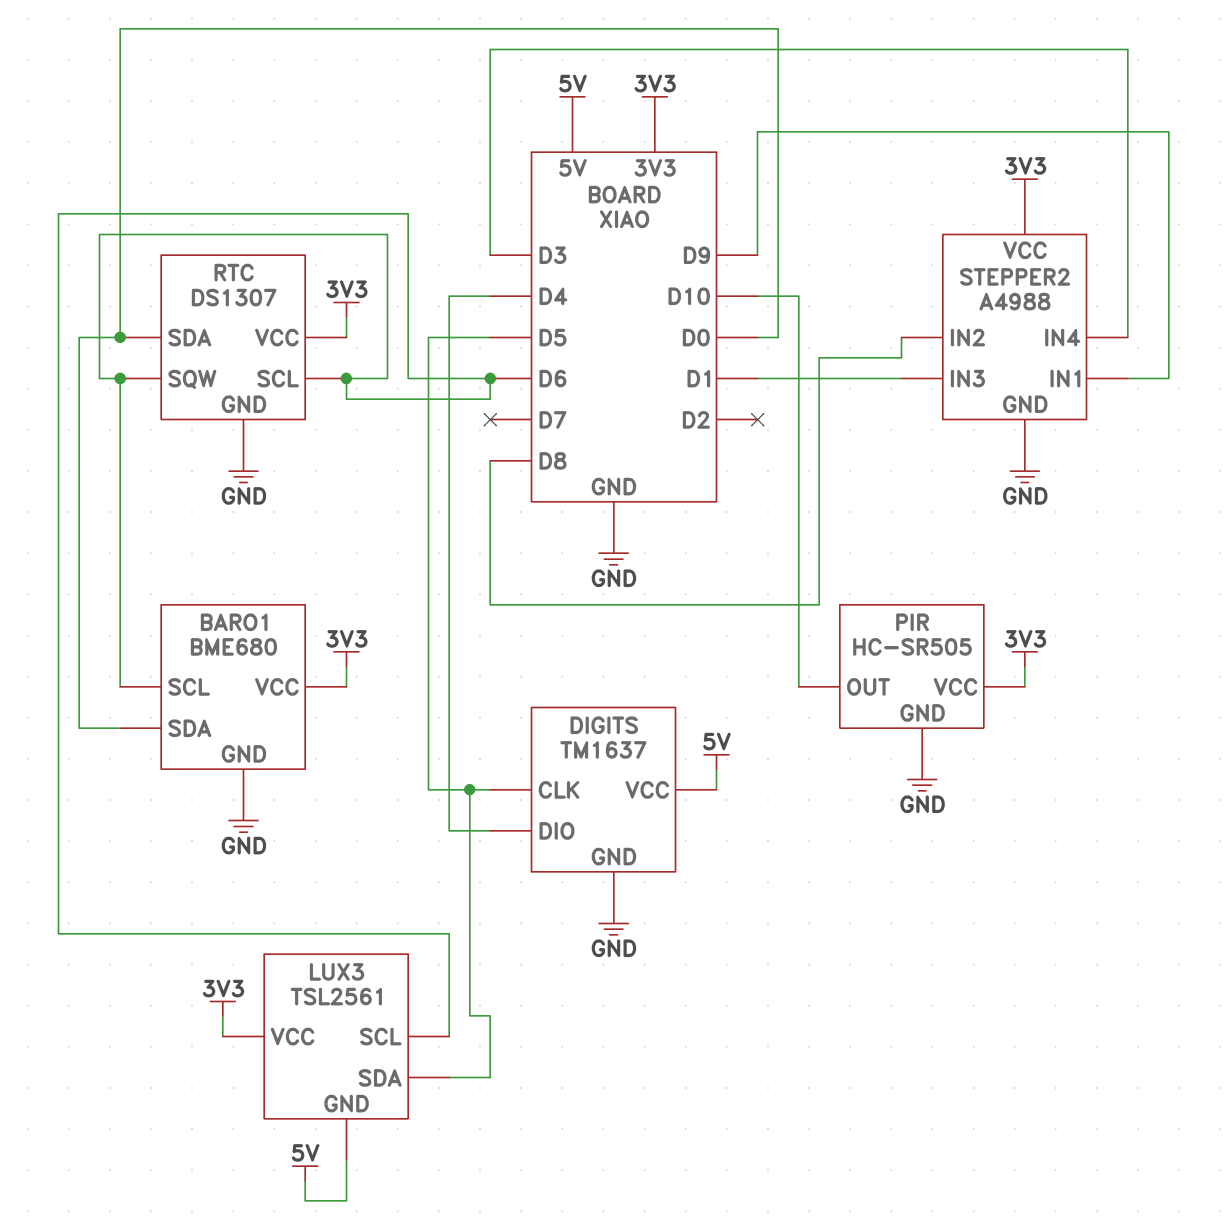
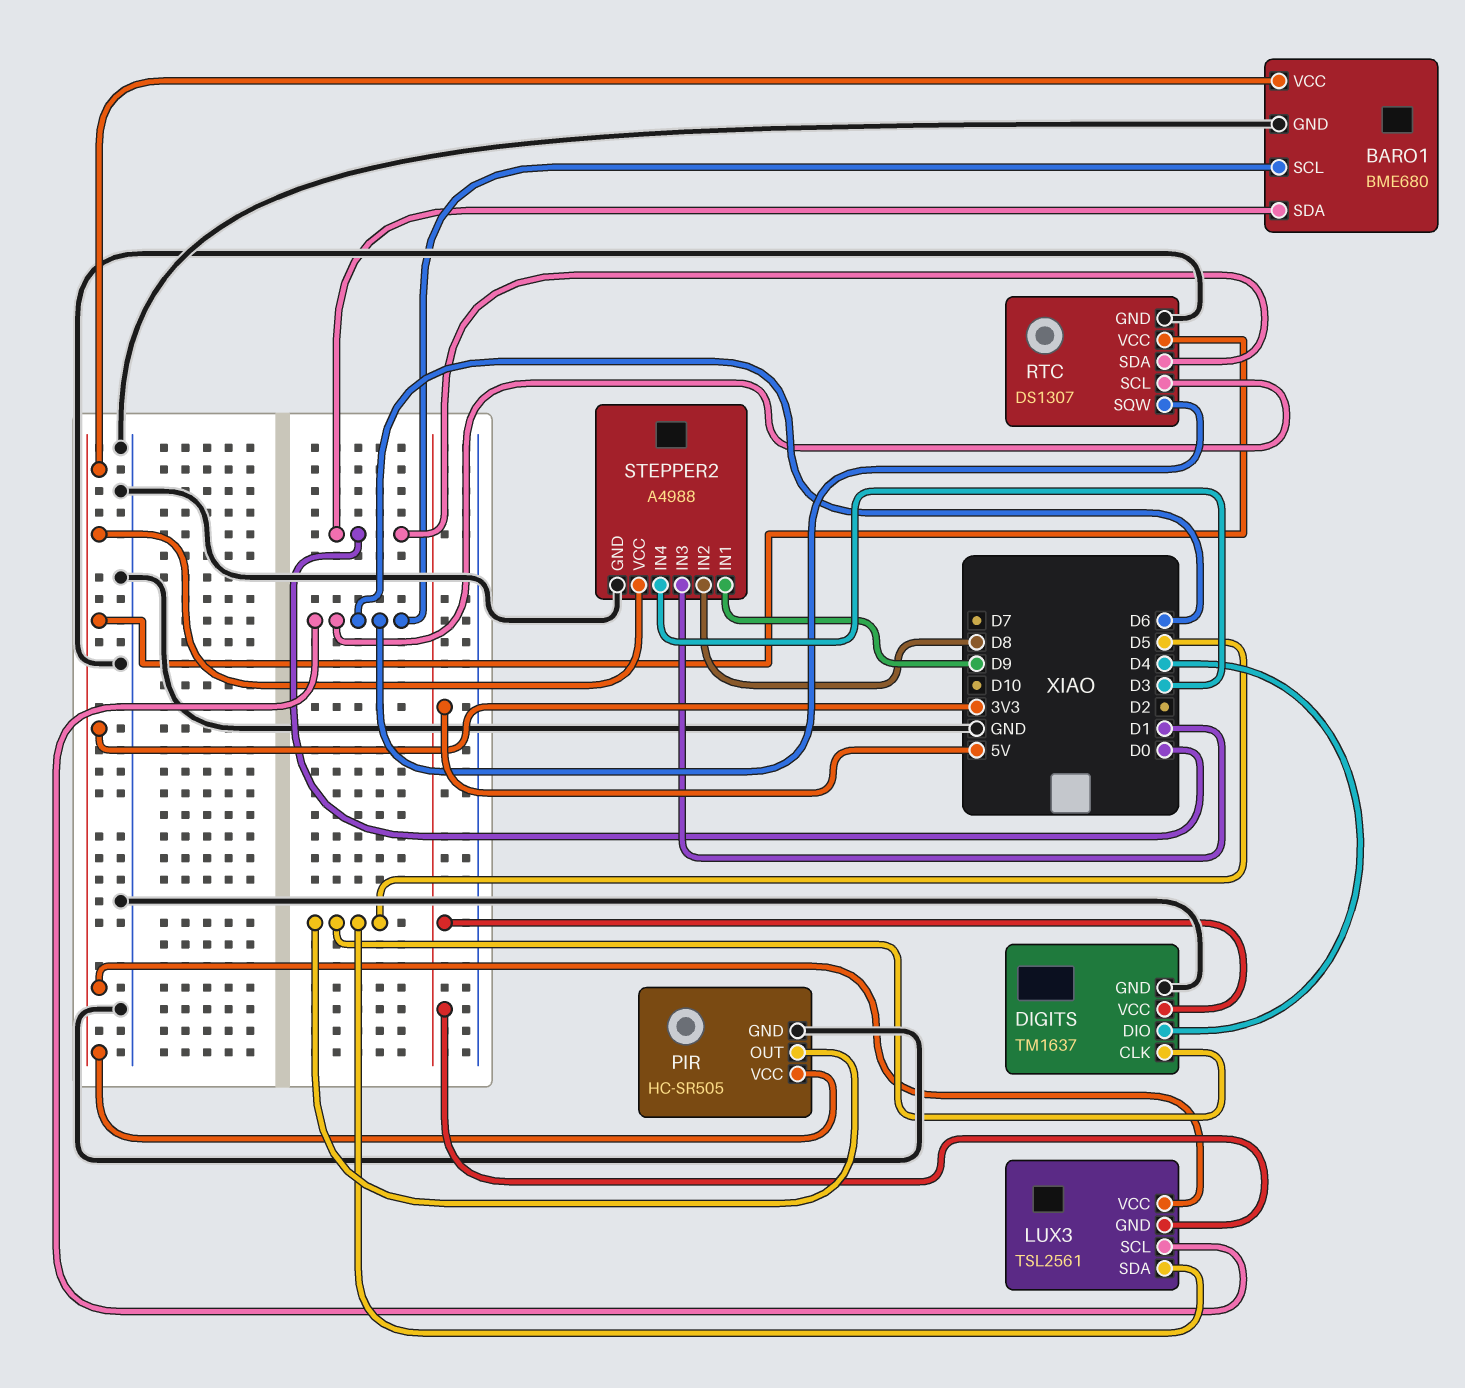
PIR pin OUT: D10 -> D5

